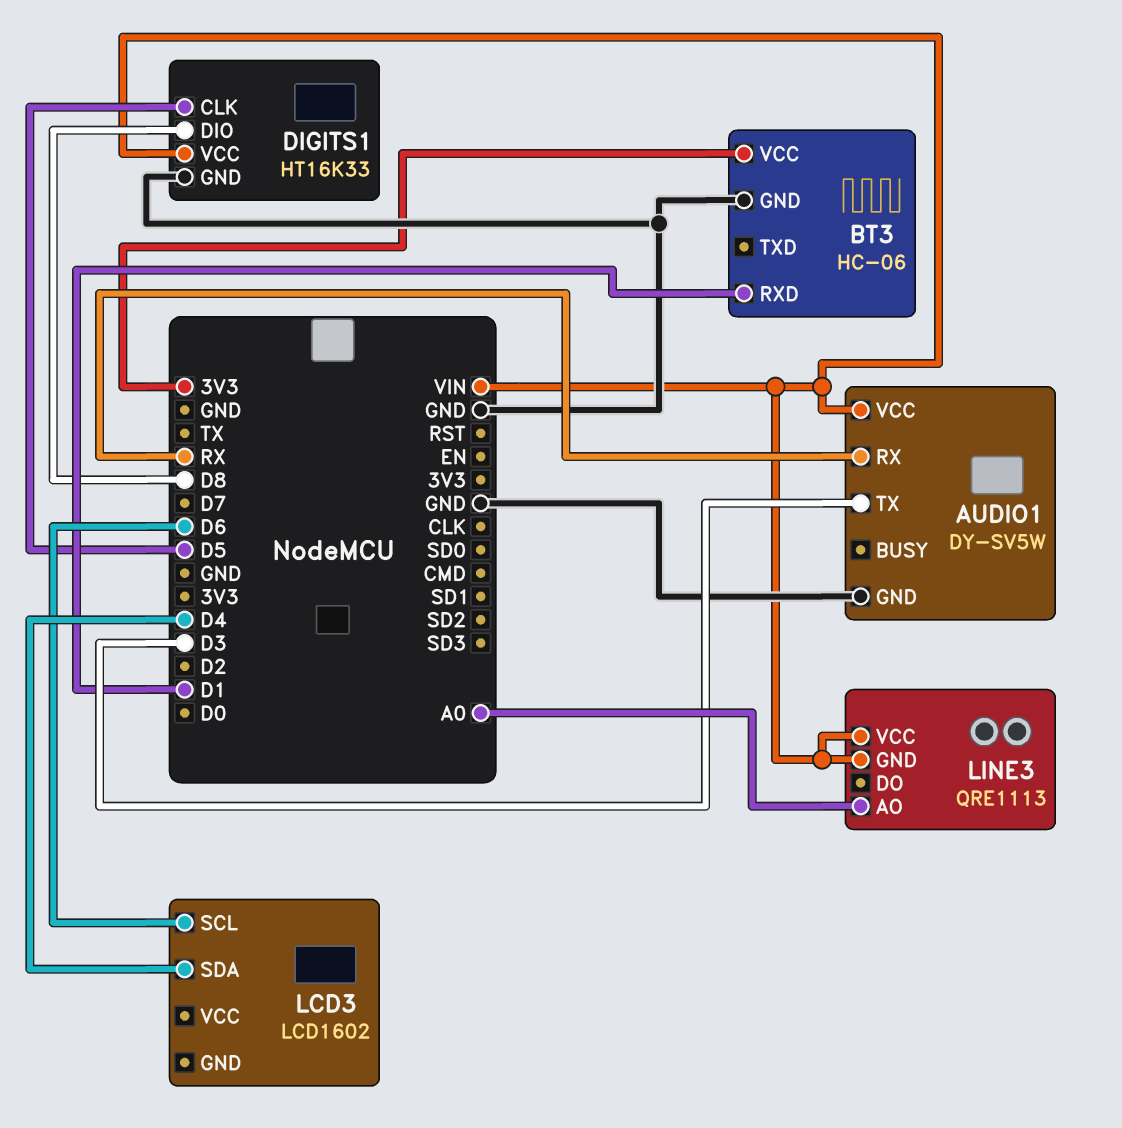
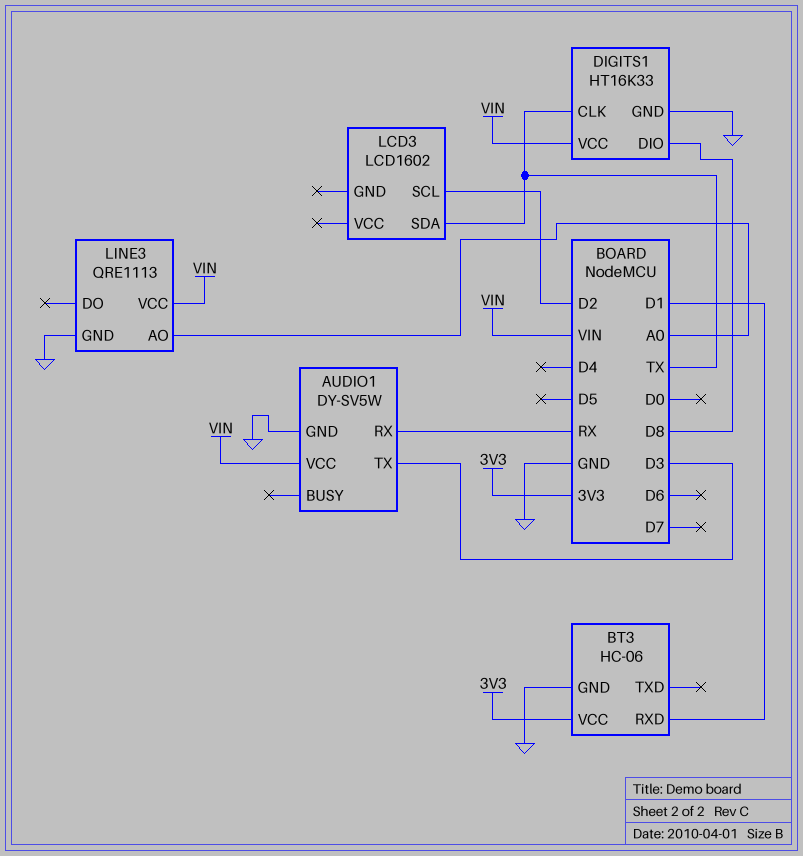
DIGITS1 pin CLK: D5 -> TX
LCD3 pin SCL: D6 -> D2
LCD3 pin SDA: D4 -> TX
LINE3 pin GND: VIN -> GND

